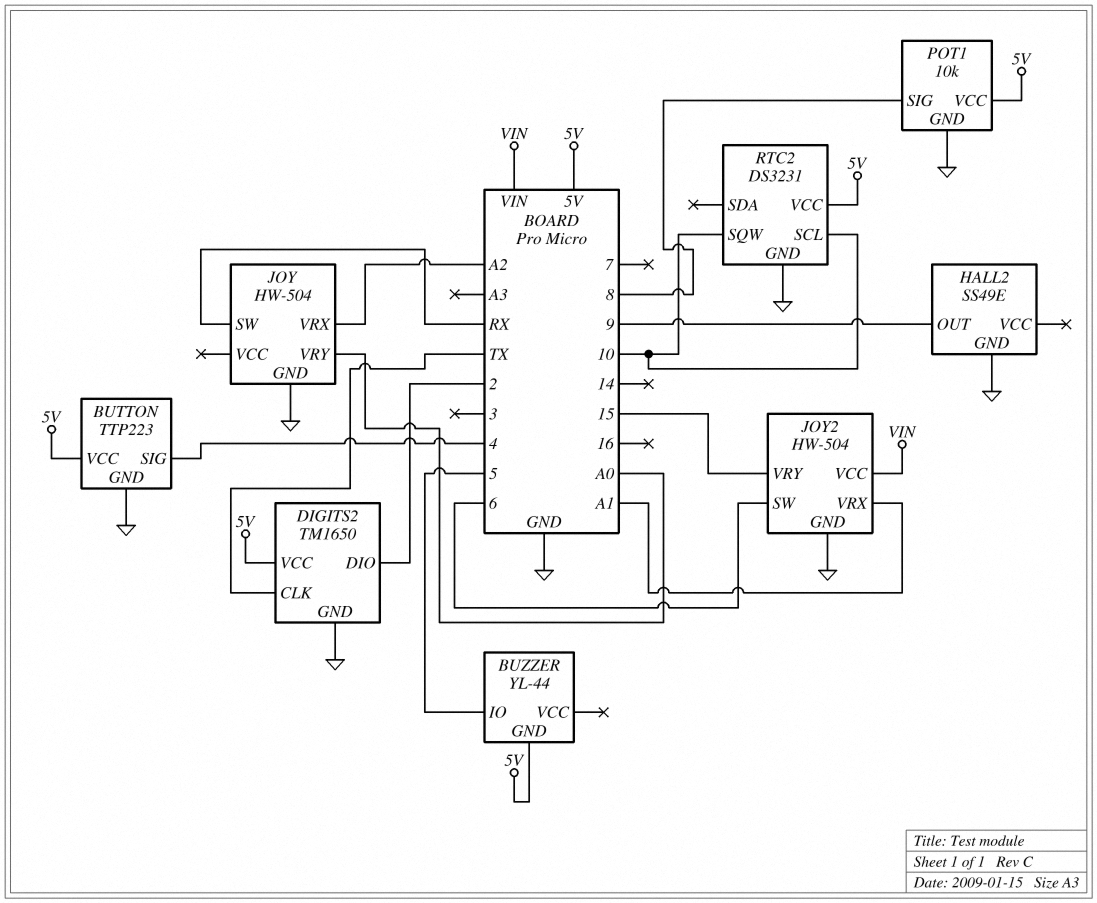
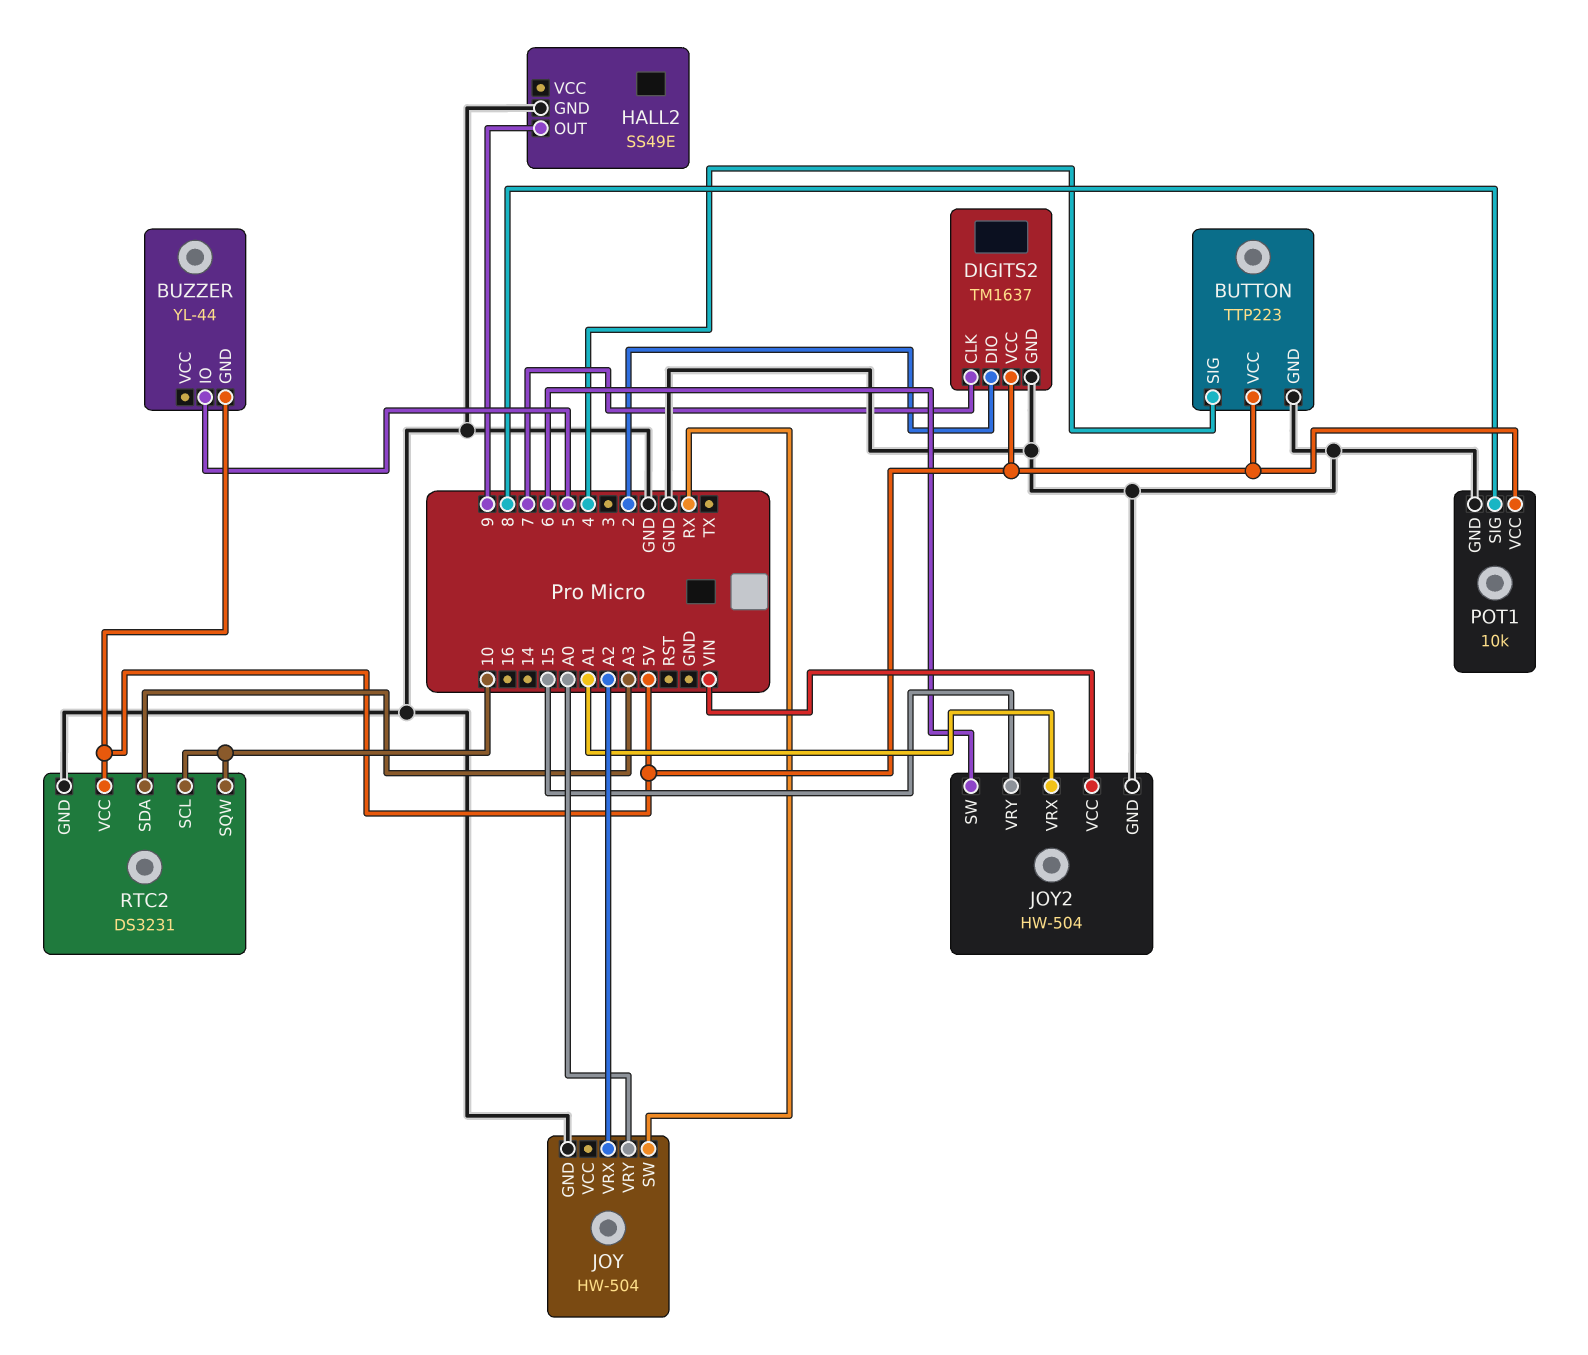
DIGITS2: TM1650 -> TM1637
DIGITS2 pin CLK: TX -> 7
RTC2 pin SDA: none -> A3

